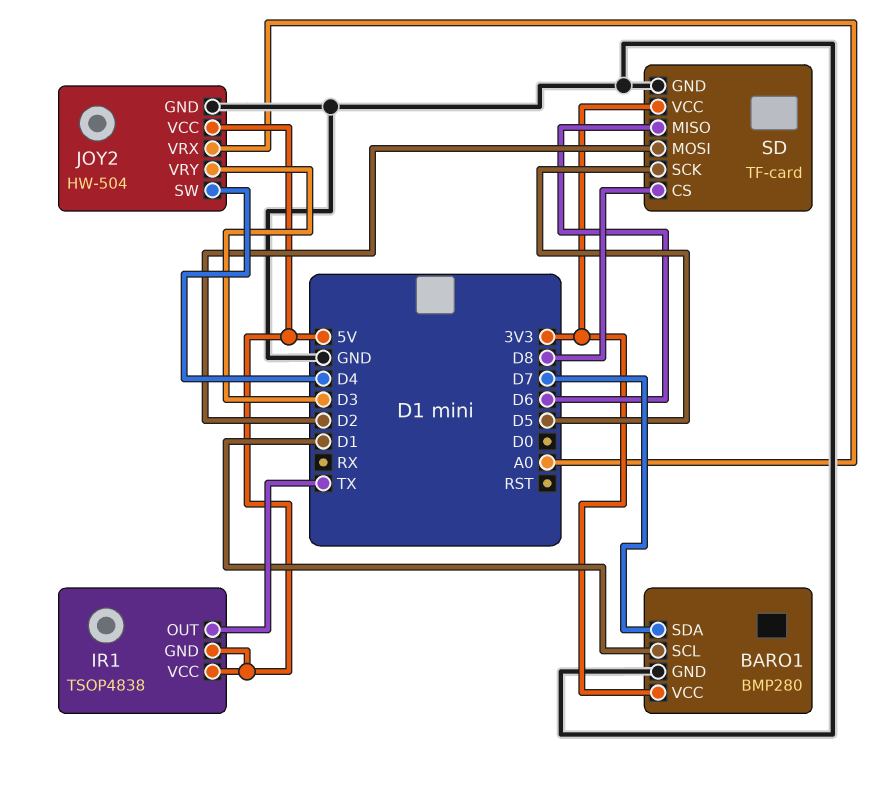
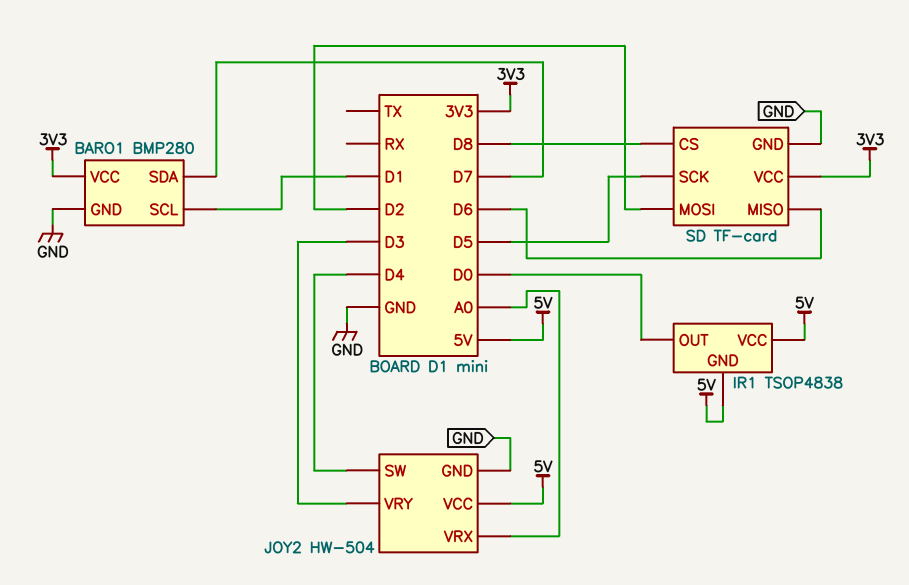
IR1 pin OUT: TX -> D0

